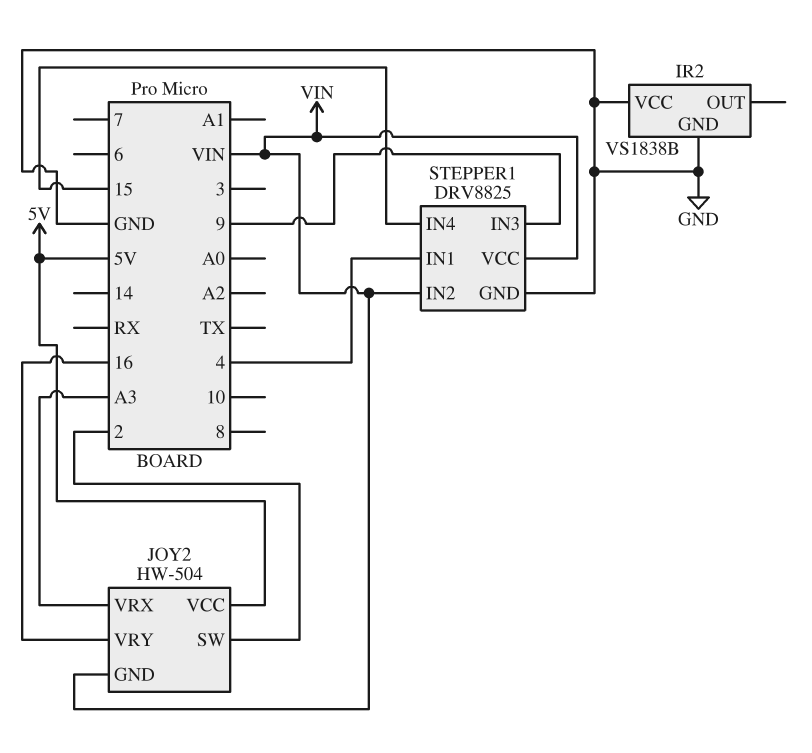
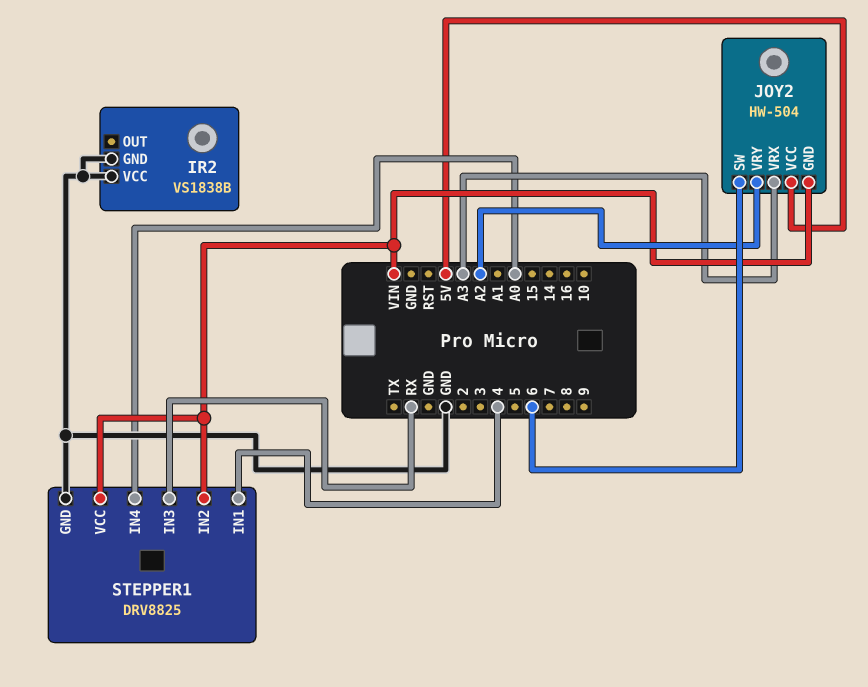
JOY2 pin SW: 2 -> 6
JOY2 pin VRY: 16 -> A2
STEPPER1 pin IN3: 9 -> RX
STEPPER1 pin IN4: 15 -> A0

